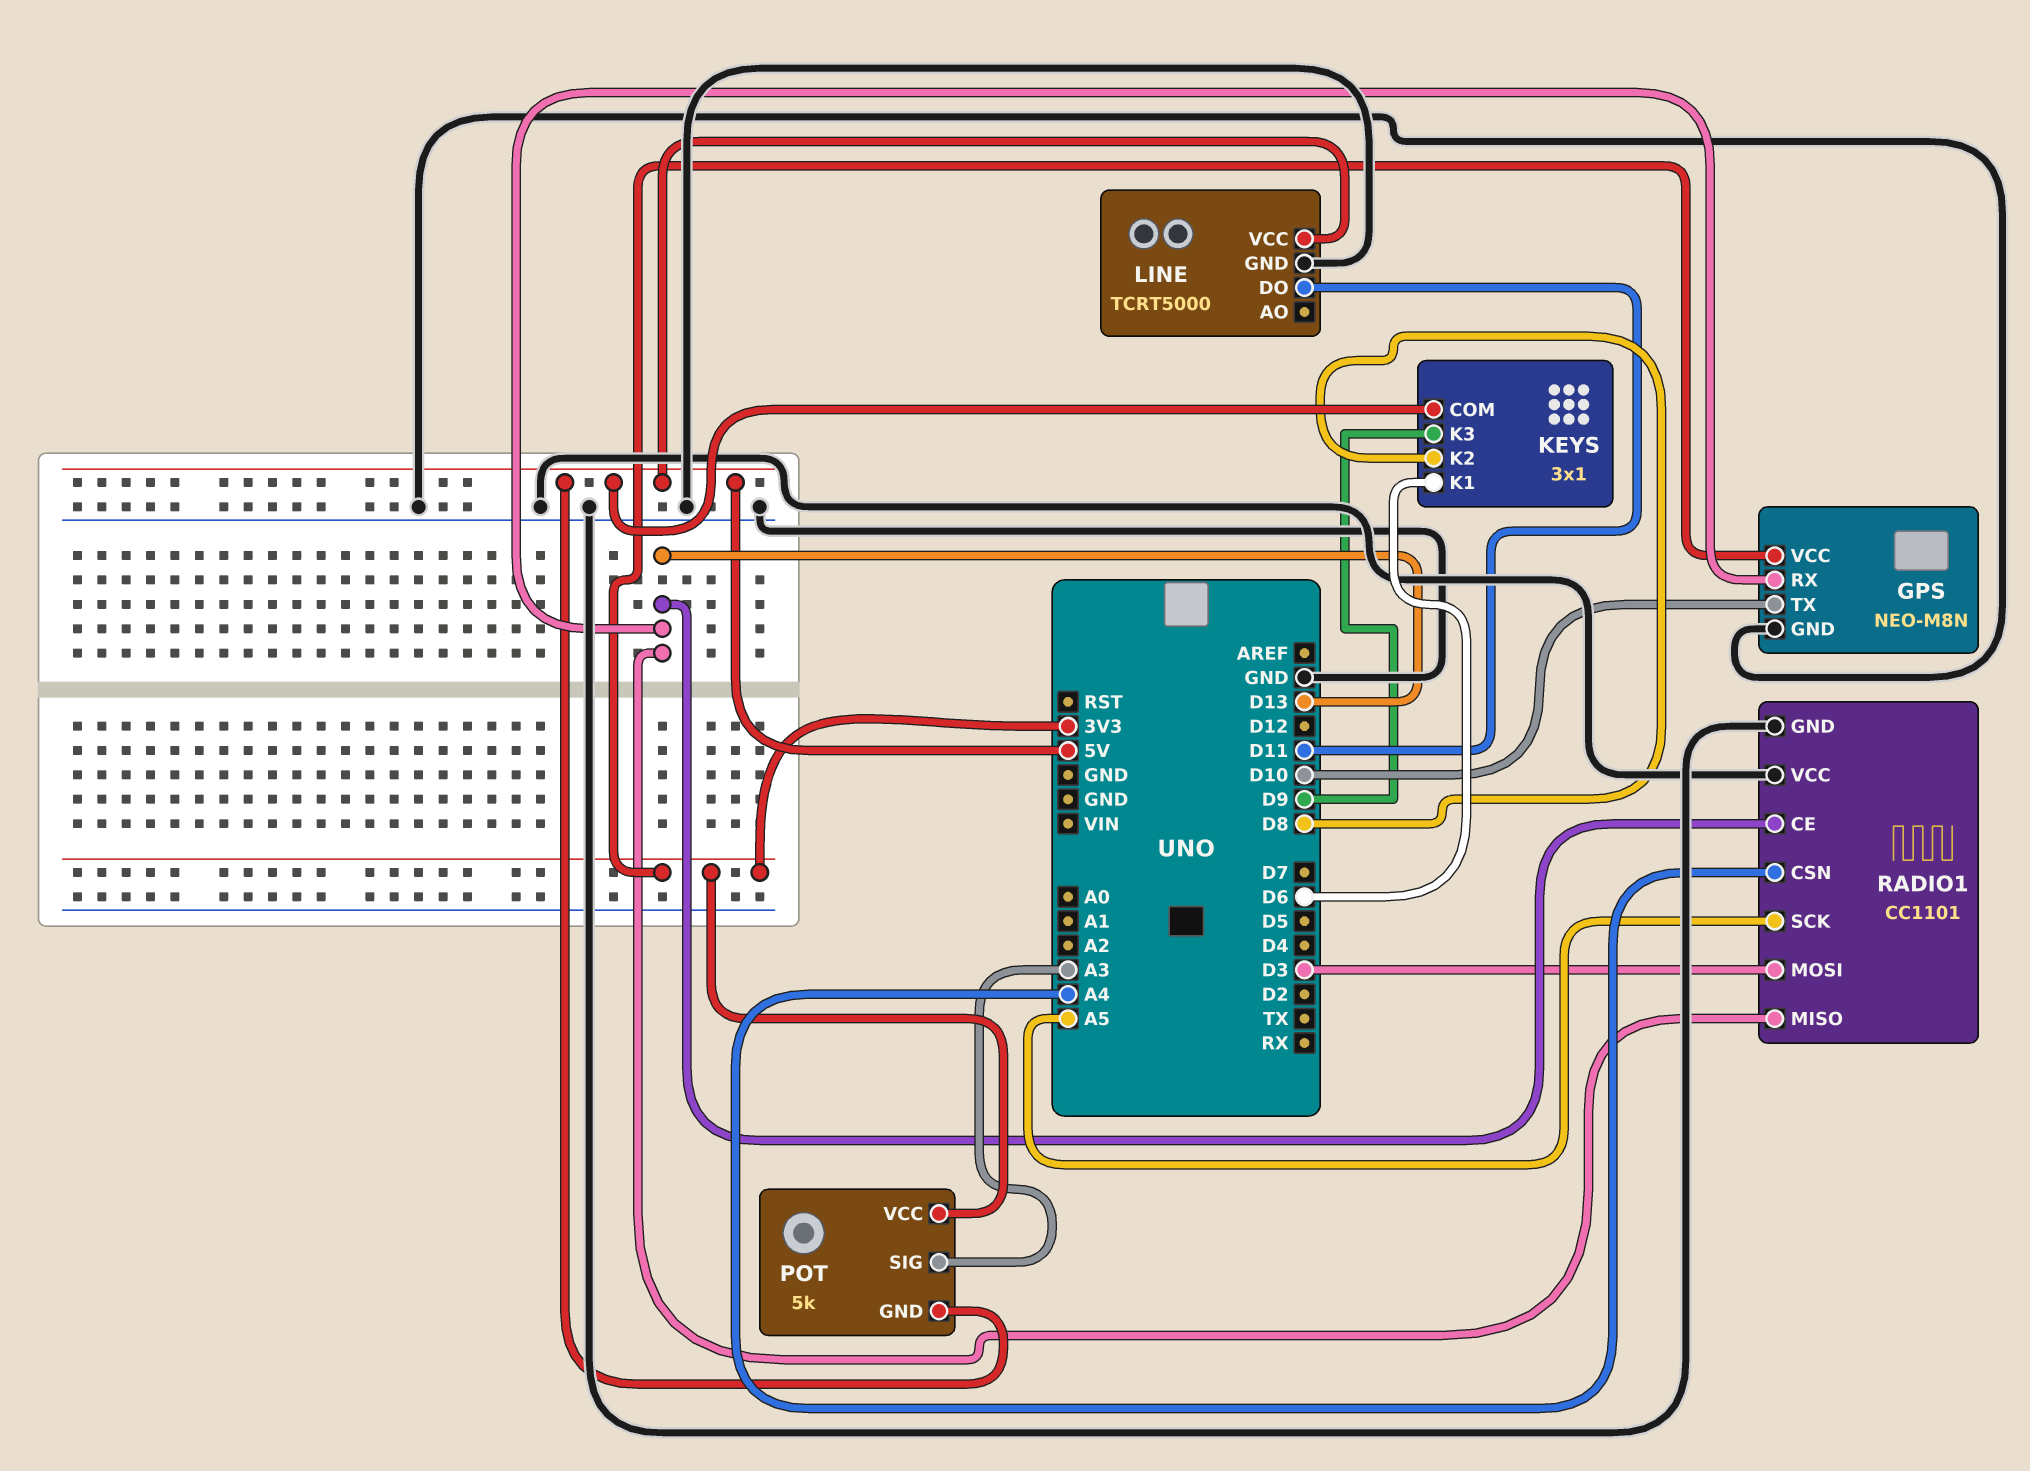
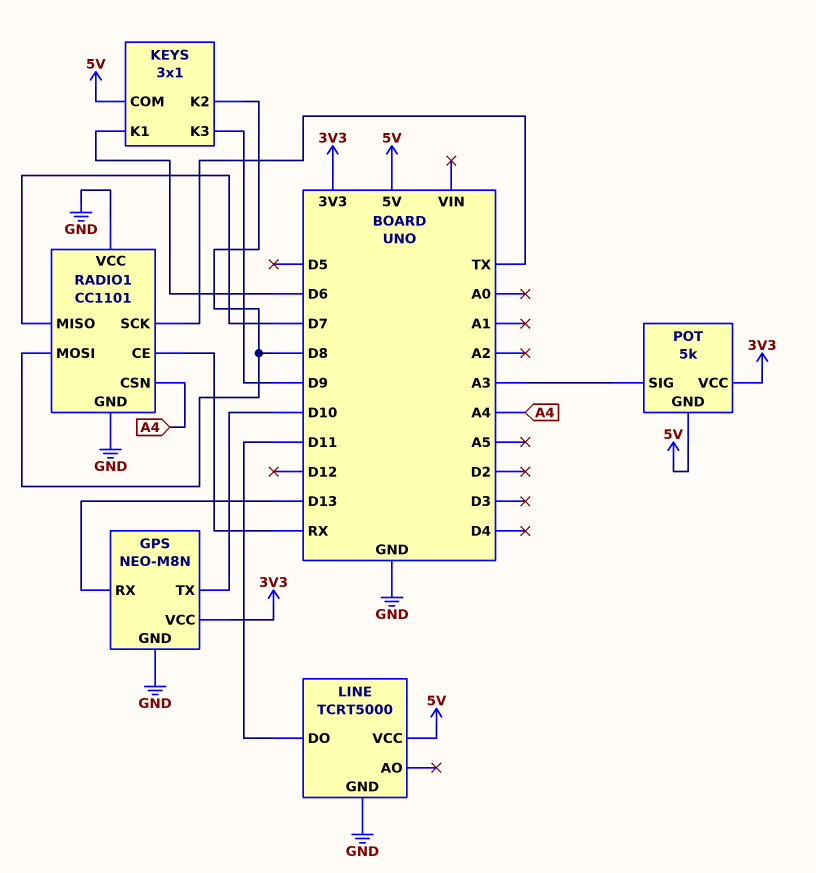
RADIO1 pin CE: D13 -> RX
RADIO1 pin MISO: D13 -> D7
RADIO1 pin MOSI: D3 -> D8
RADIO1 pin SCK: A5 -> TX

